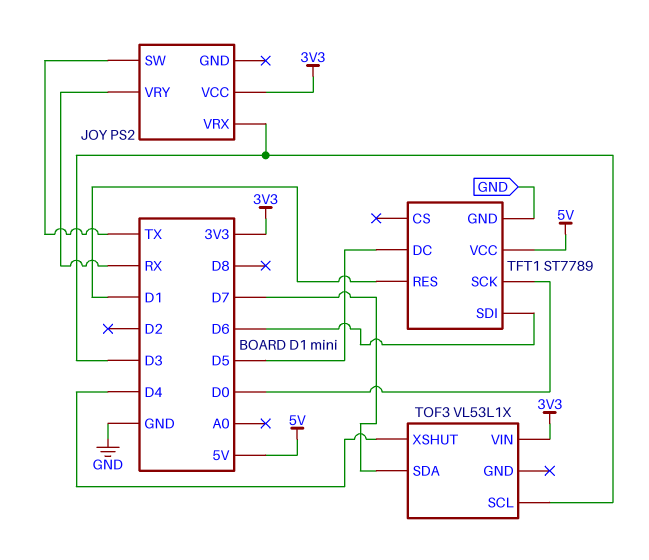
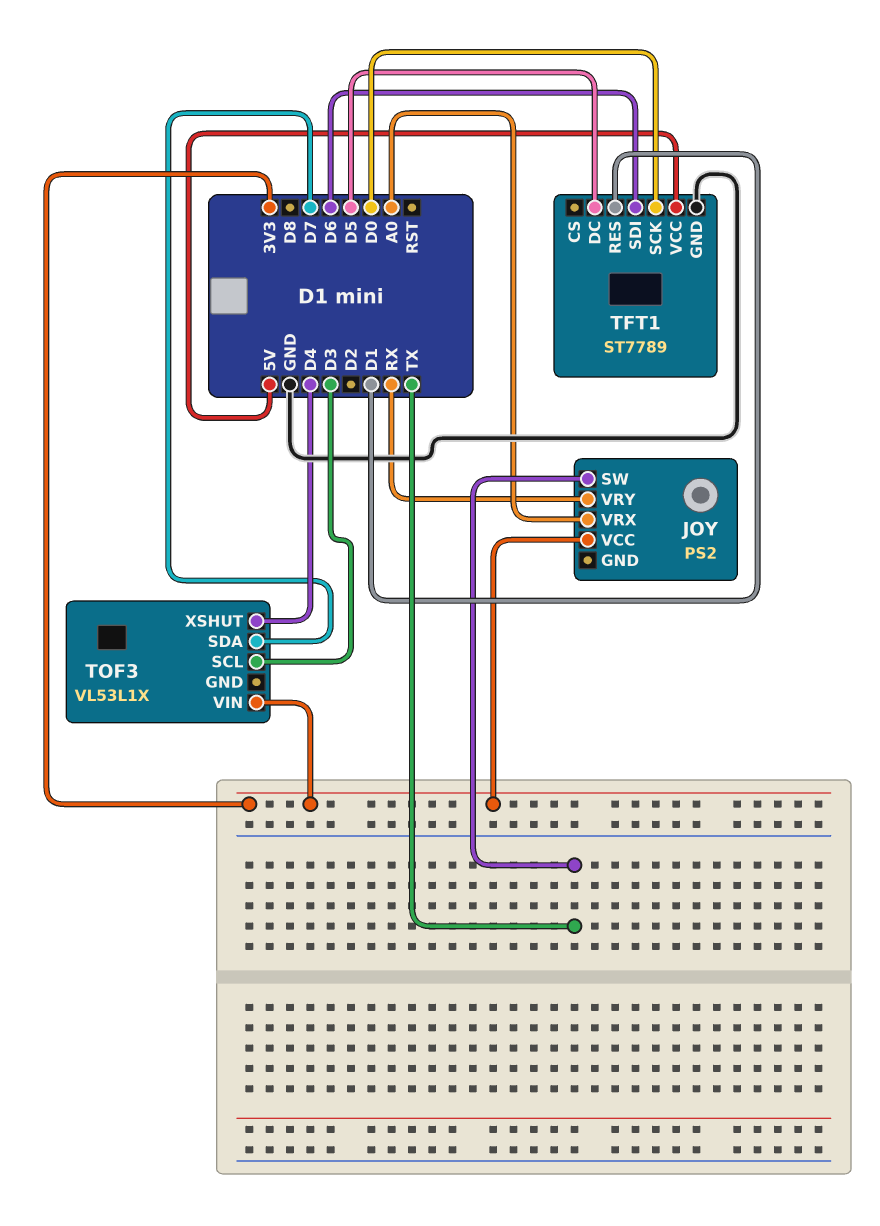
JOY pin VRX: D3 -> A0

